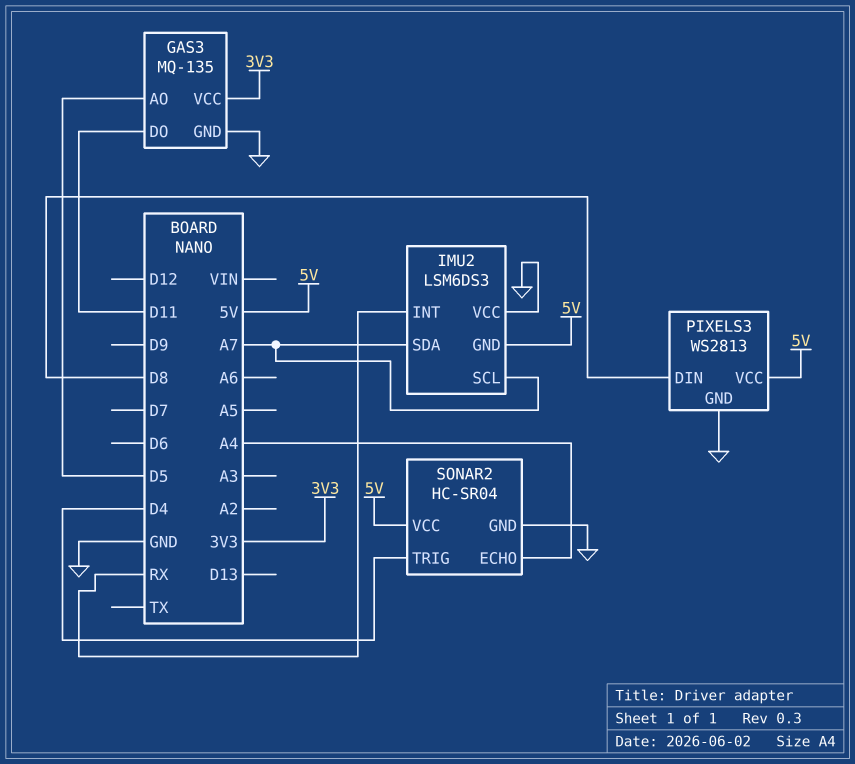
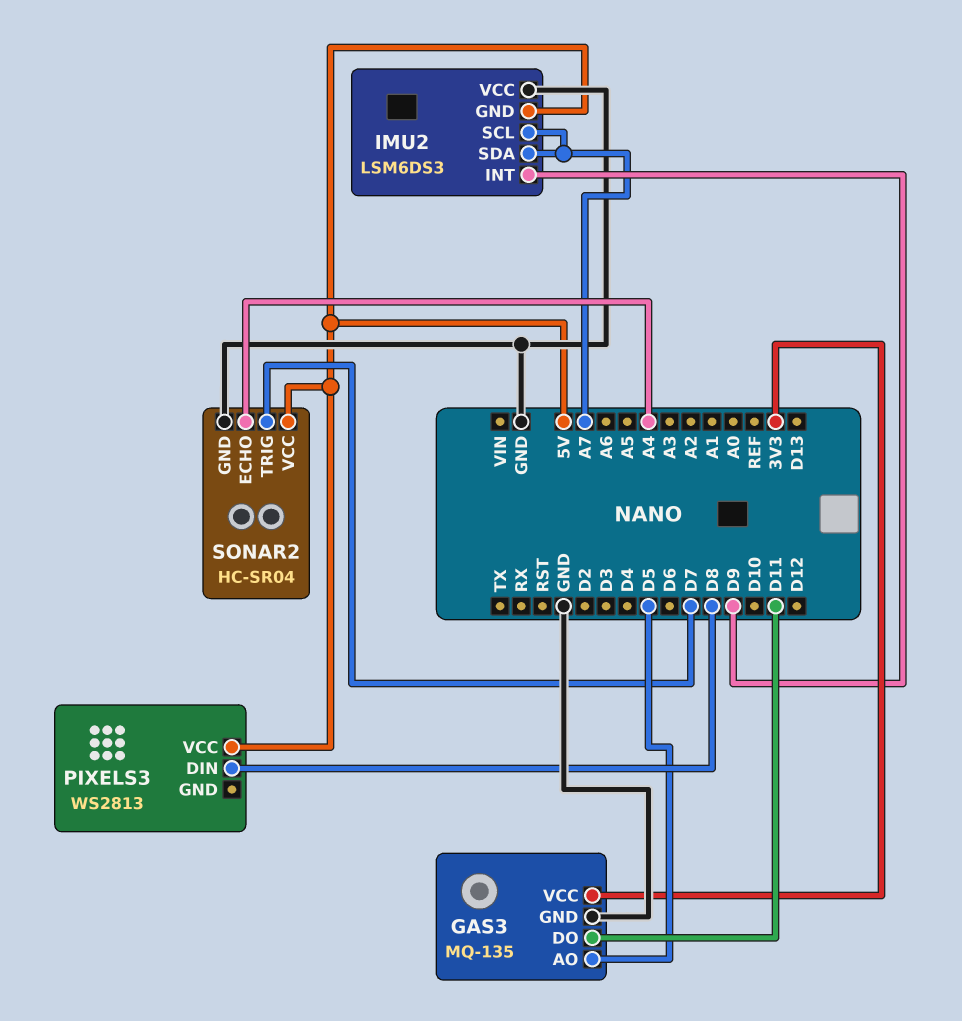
IMU2 pin INT: RX -> D9
PIXELS3 pin GND: GND -> none
SONAR2 pin TRIG: D4 -> D7

